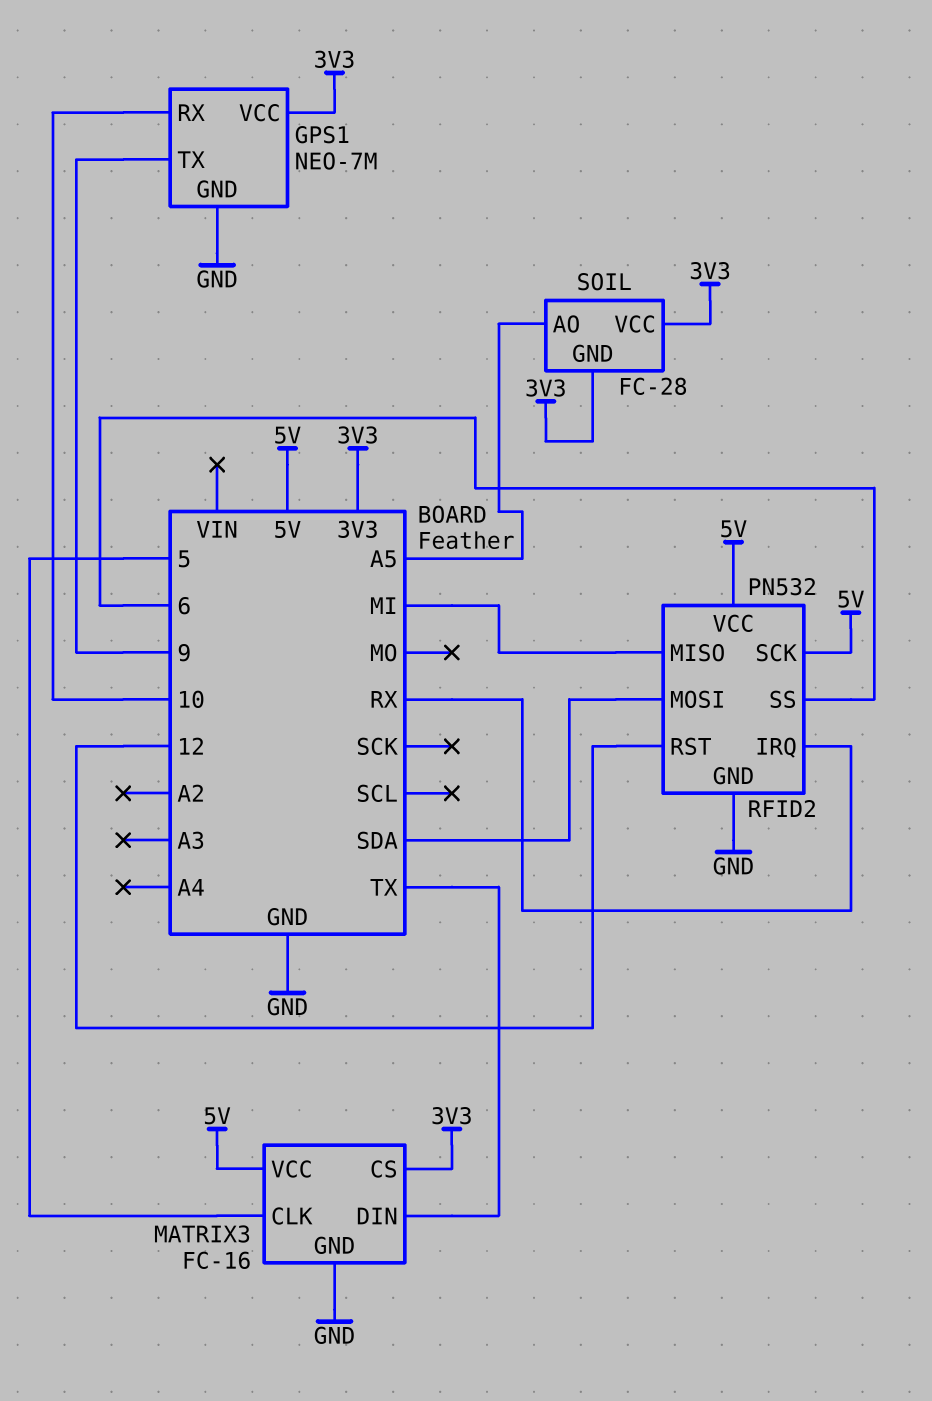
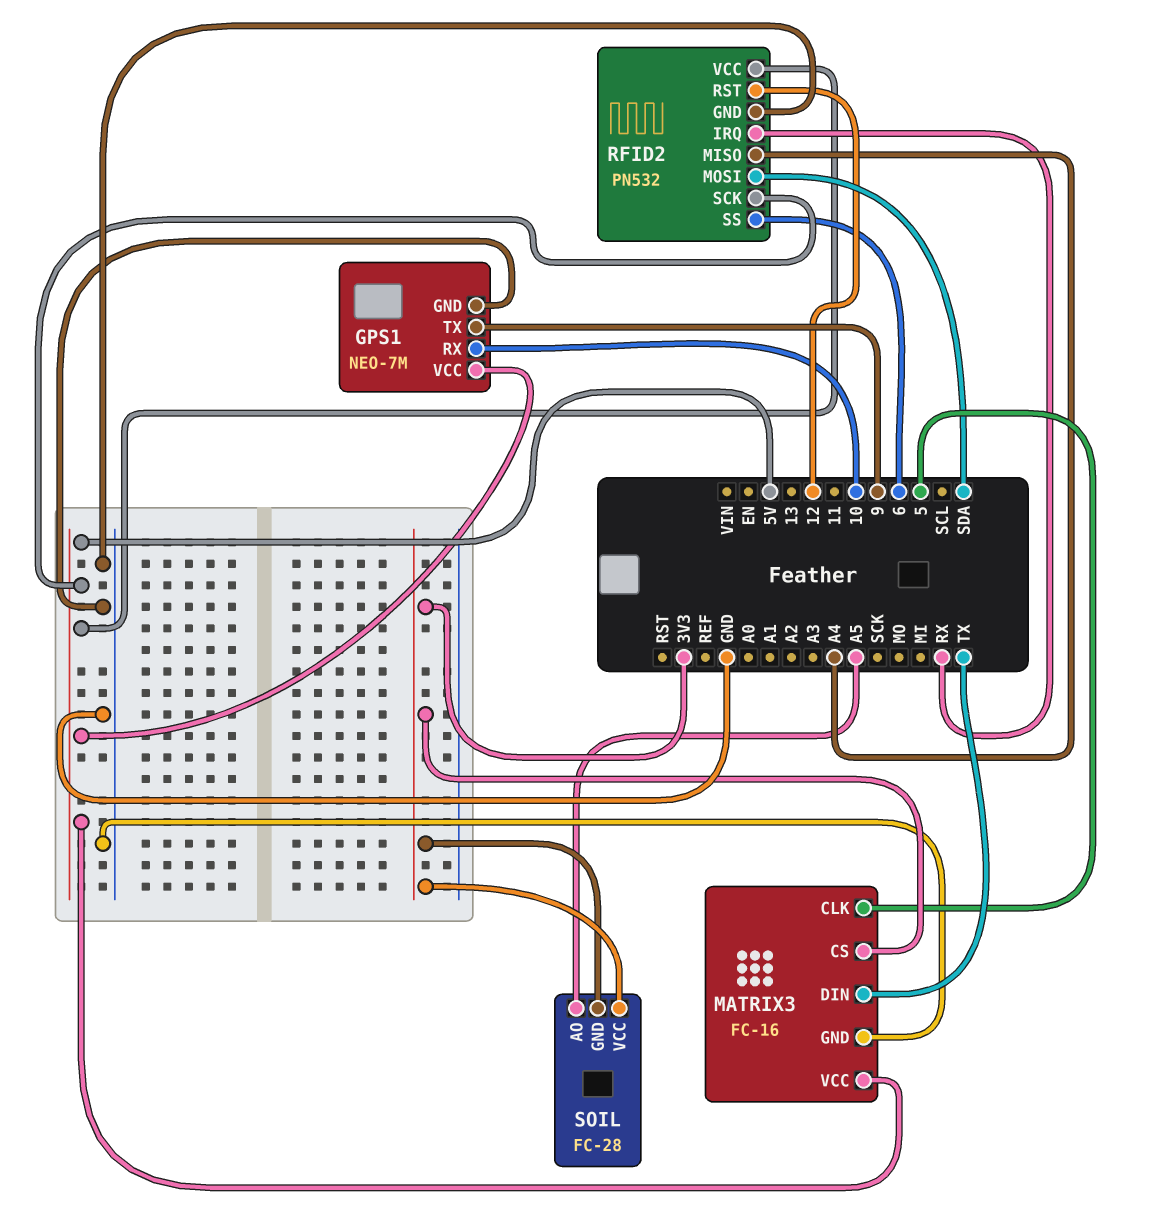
GPS1 pin VCC: 3V3 -> 5V
RFID2 pin MISO: MI -> A4

